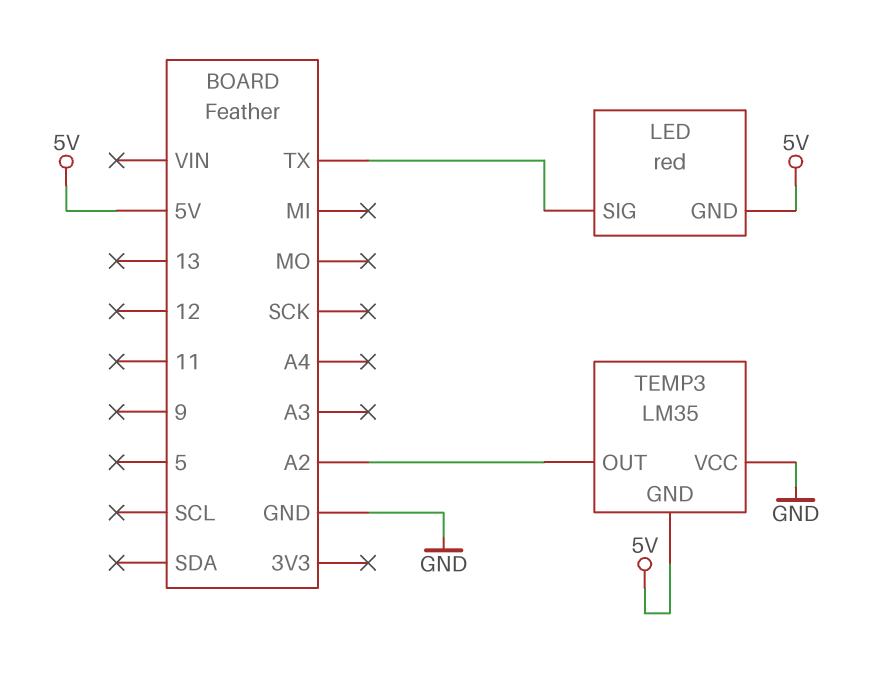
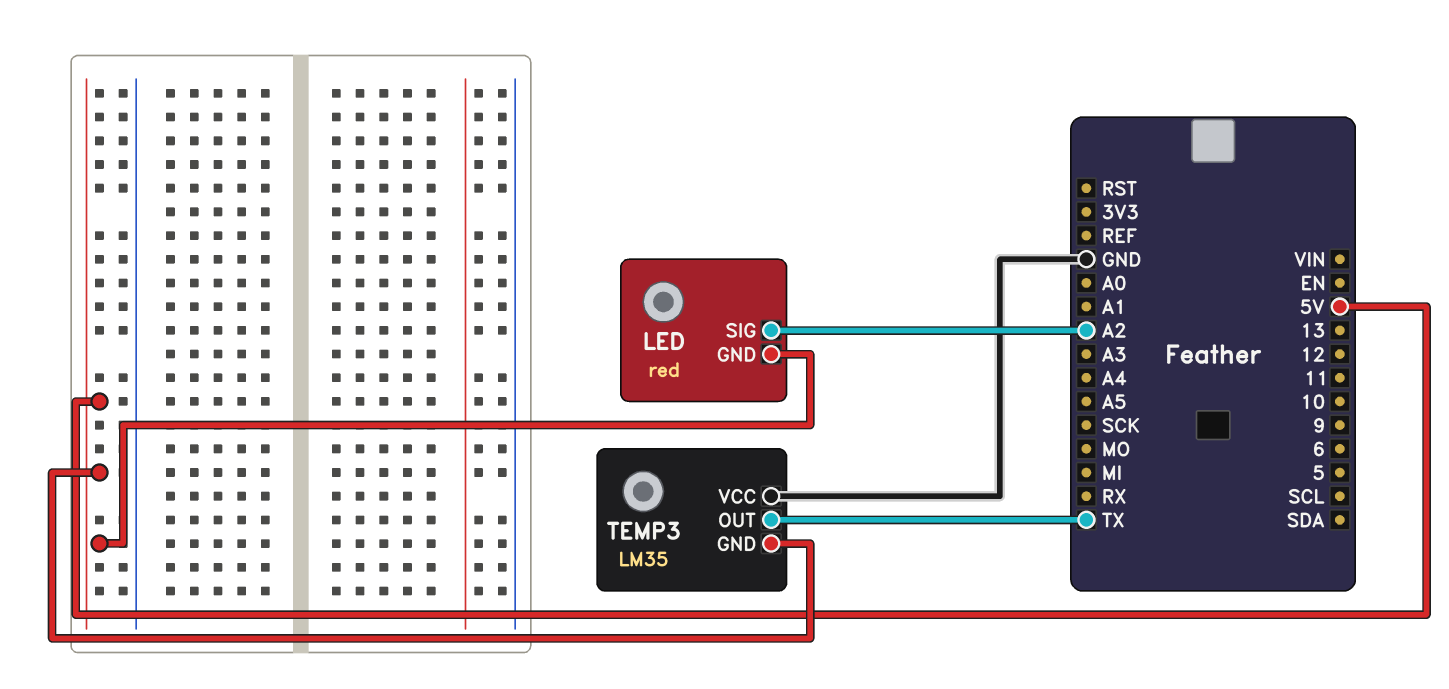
LED pin SIG: TX -> A2
TEMP3 pin OUT: A2 -> TX

